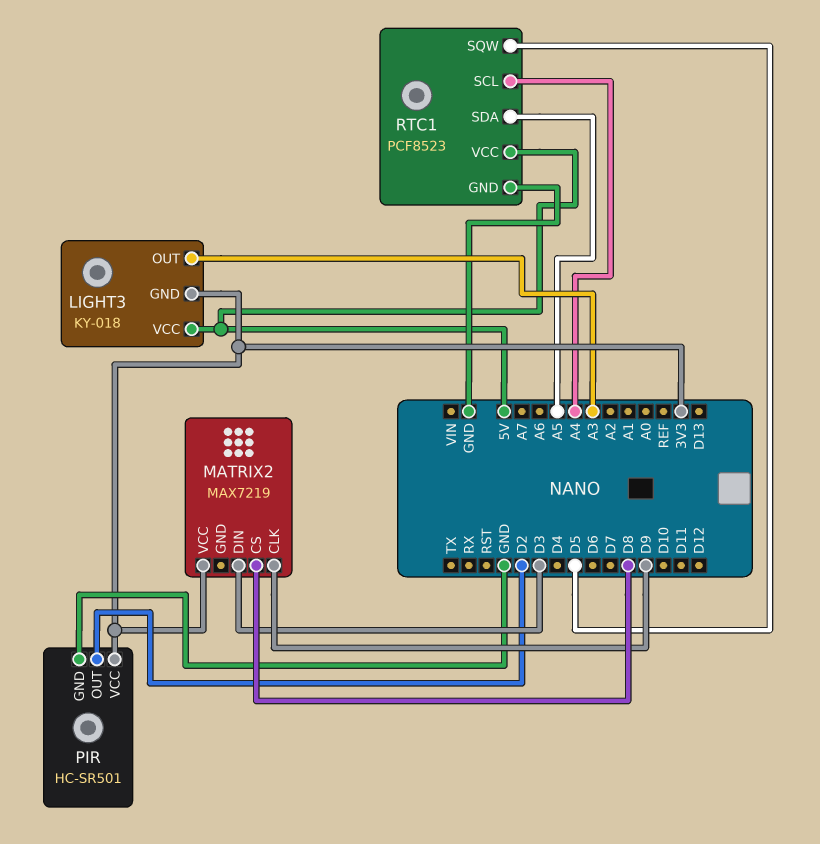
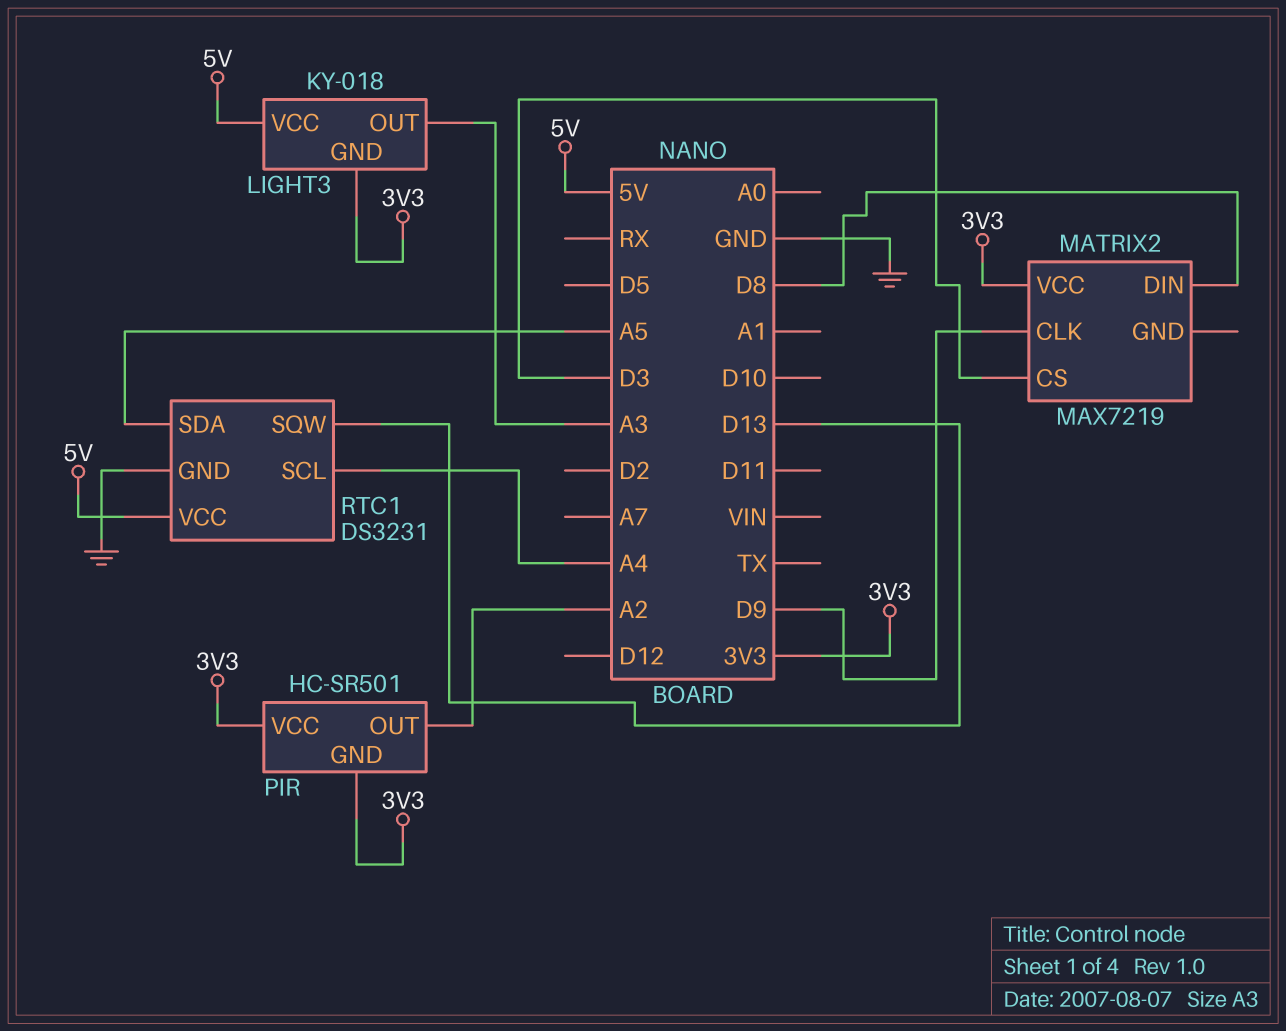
MATRIX2 pin CS: D8 -> D3
MATRIX2 pin DIN: D3 -> D8
PIR pin GND: GND -> 3V3
PIR pin OUT: D2 -> A2
RTC1: PCF8523 -> DS3231
RTC1 pin SQW: D5 -> D13

